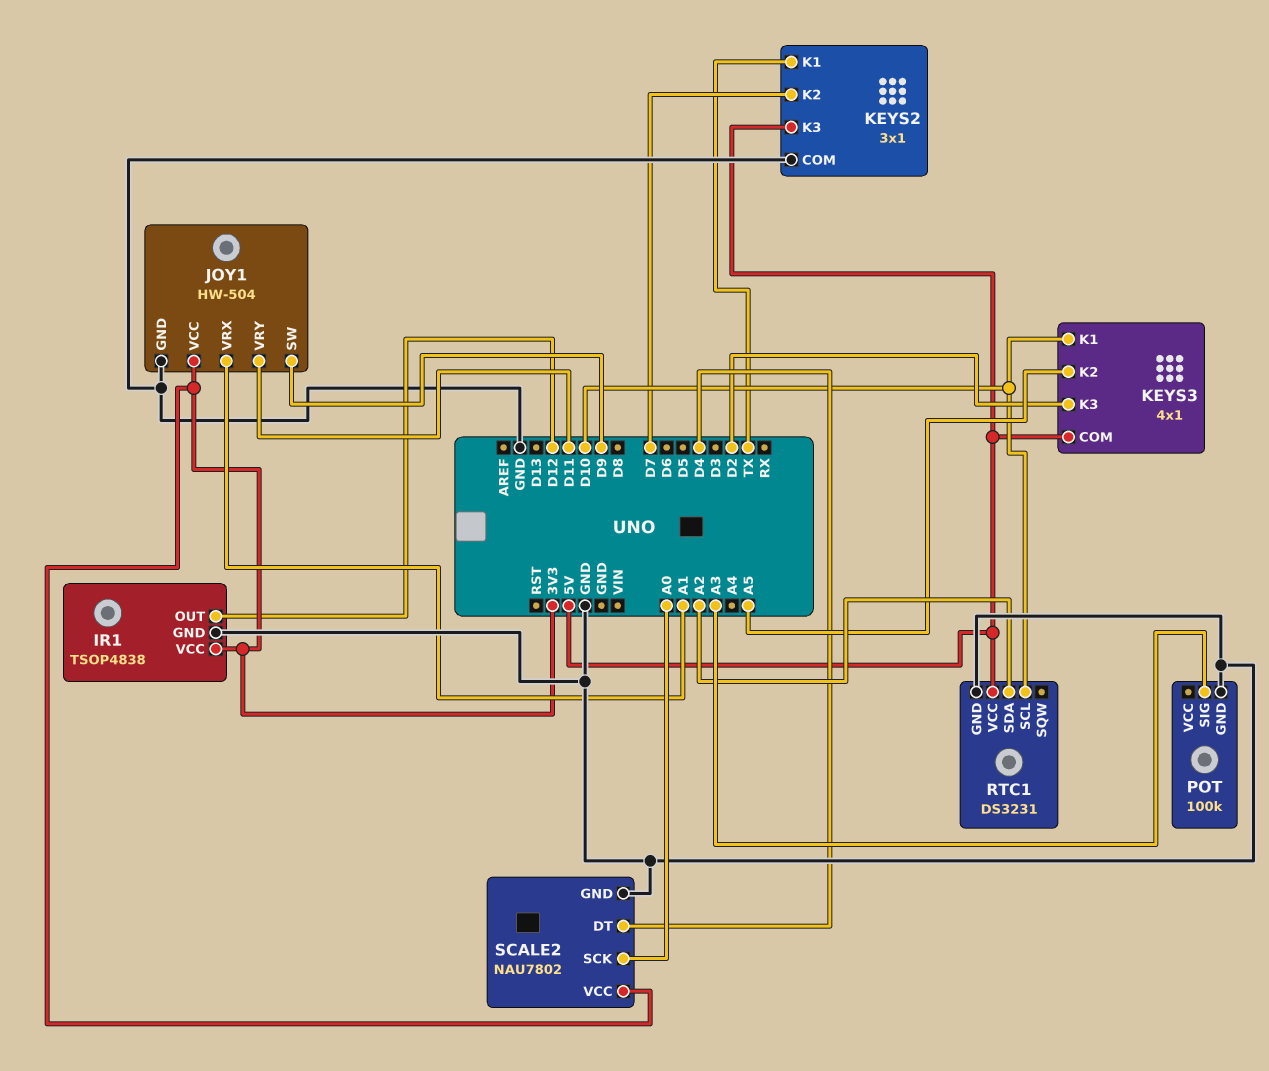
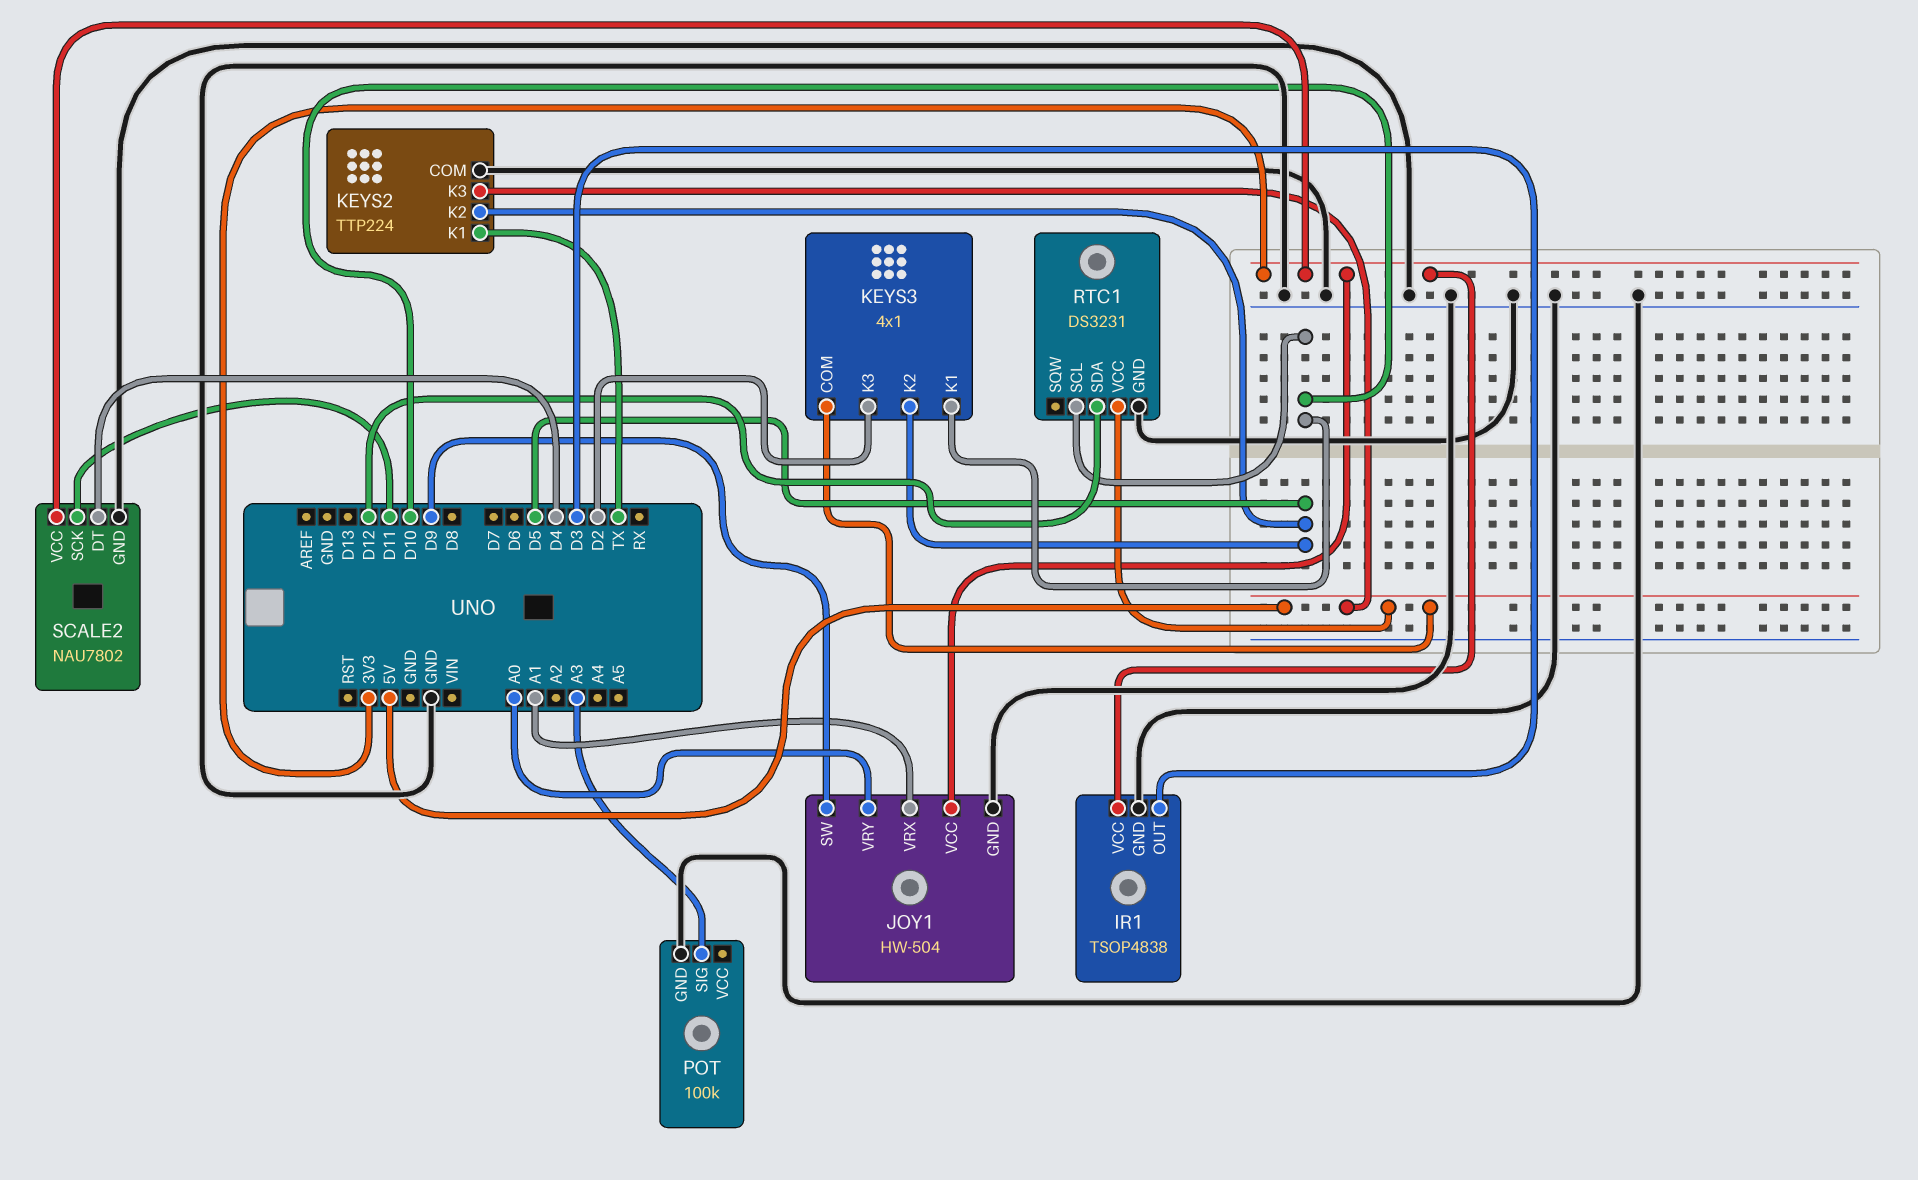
IR1 pin OUT: D12 -> D3
JOY1 pin VRY: D11 -> A0
KEYS2: 3x1 -> TTP224
KEYS2 pin K2: D7 -> D5
KEYS3 pin K2: A5 -> D5
RTC1 pin SDA: A2 -> D12
SCALE2 pin SCK: A0 -> D11

